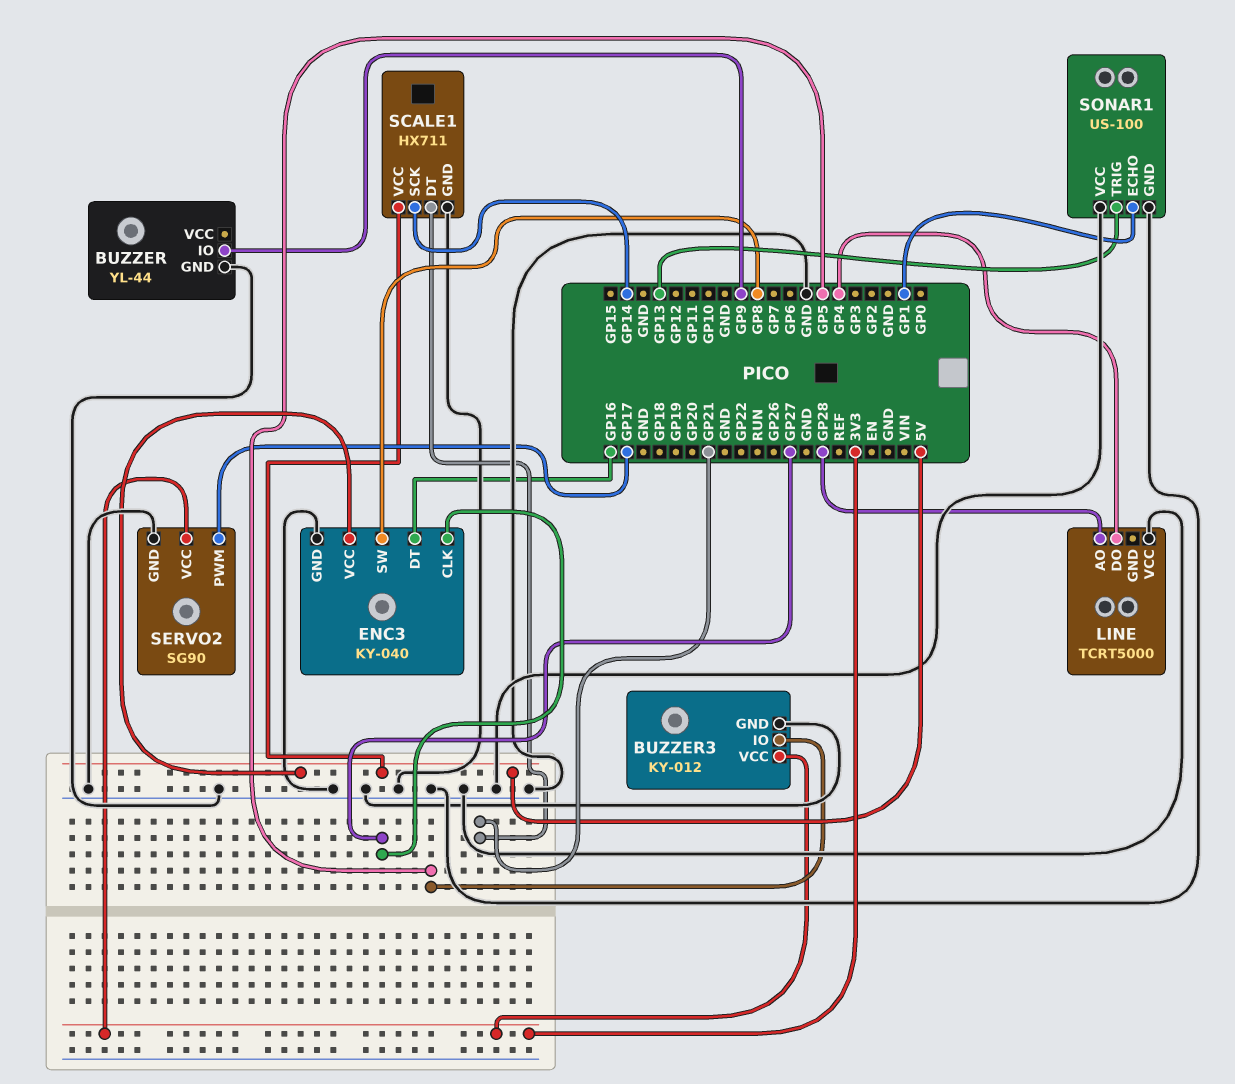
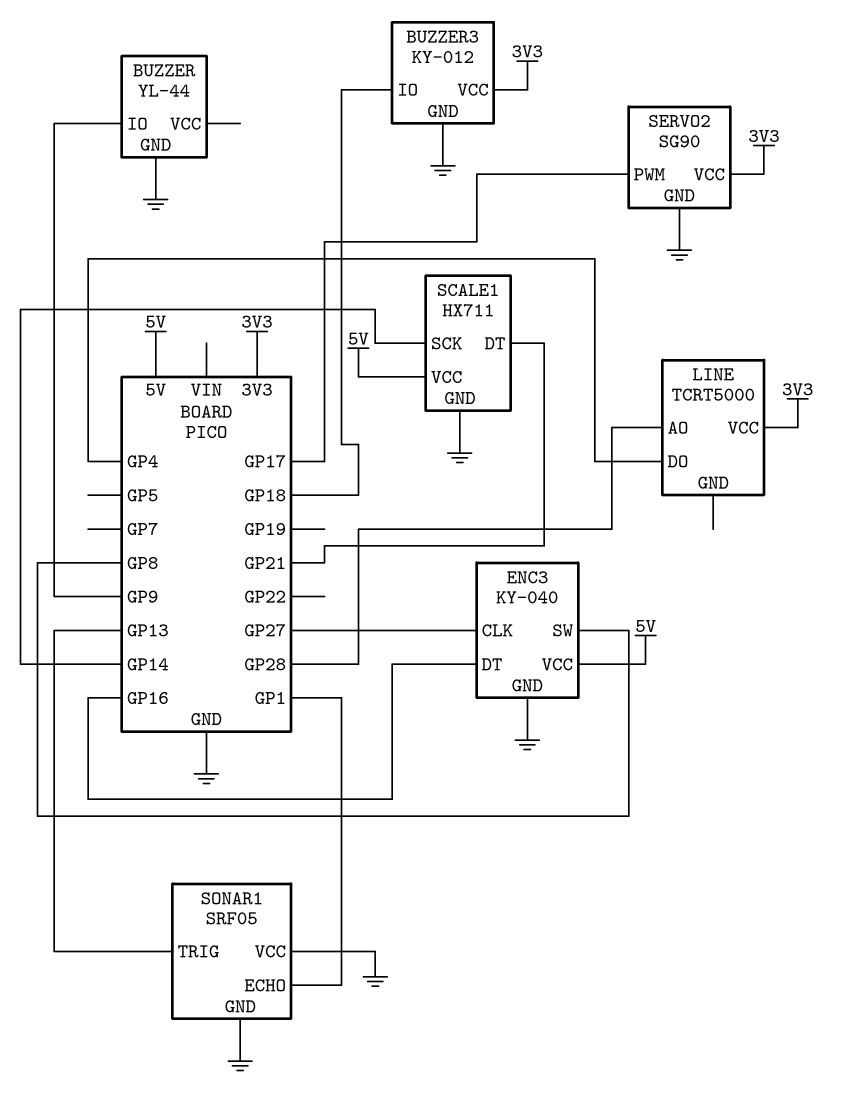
BUZZER3 pin IO: GP5 -> GP18
LINE pin VCC: GND -> 3V3
SONAR1: US-100 -> SRF05

